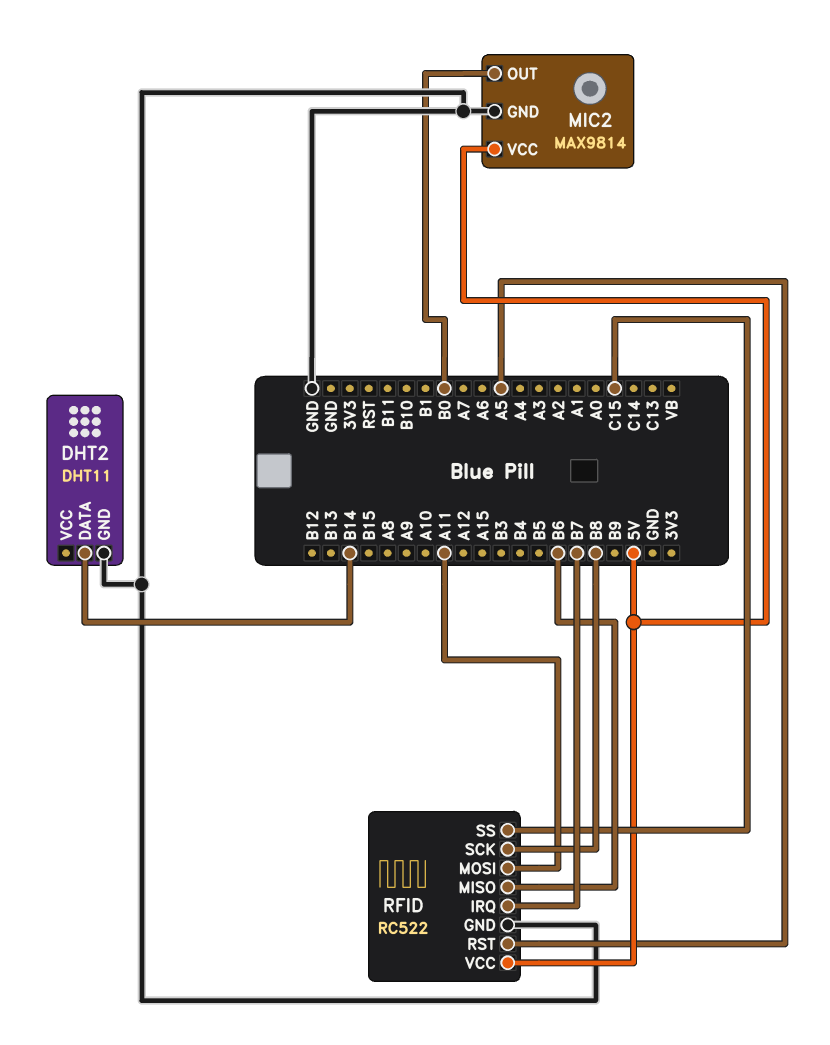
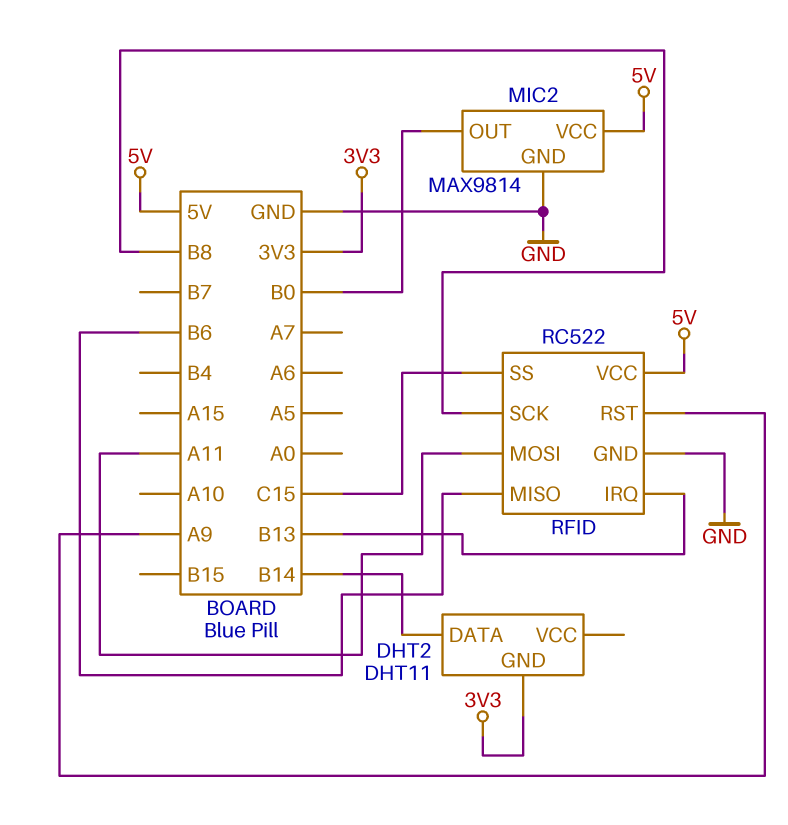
DHT2 pin GND: GND -> 3V3
RFID pin IRQ: B7 -> B13
RFID pin RST: A5 -> A9

